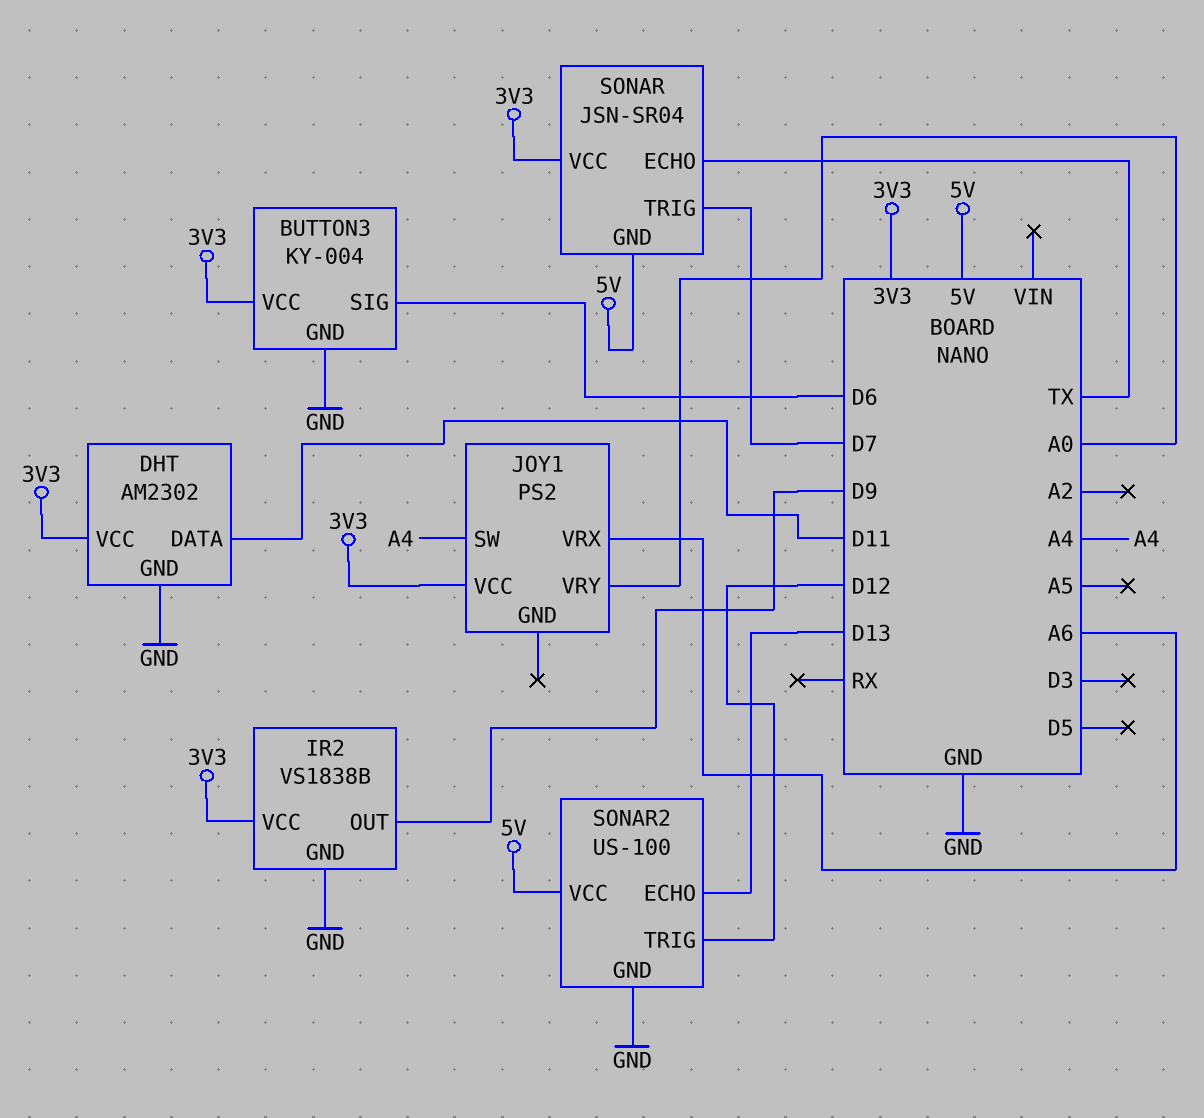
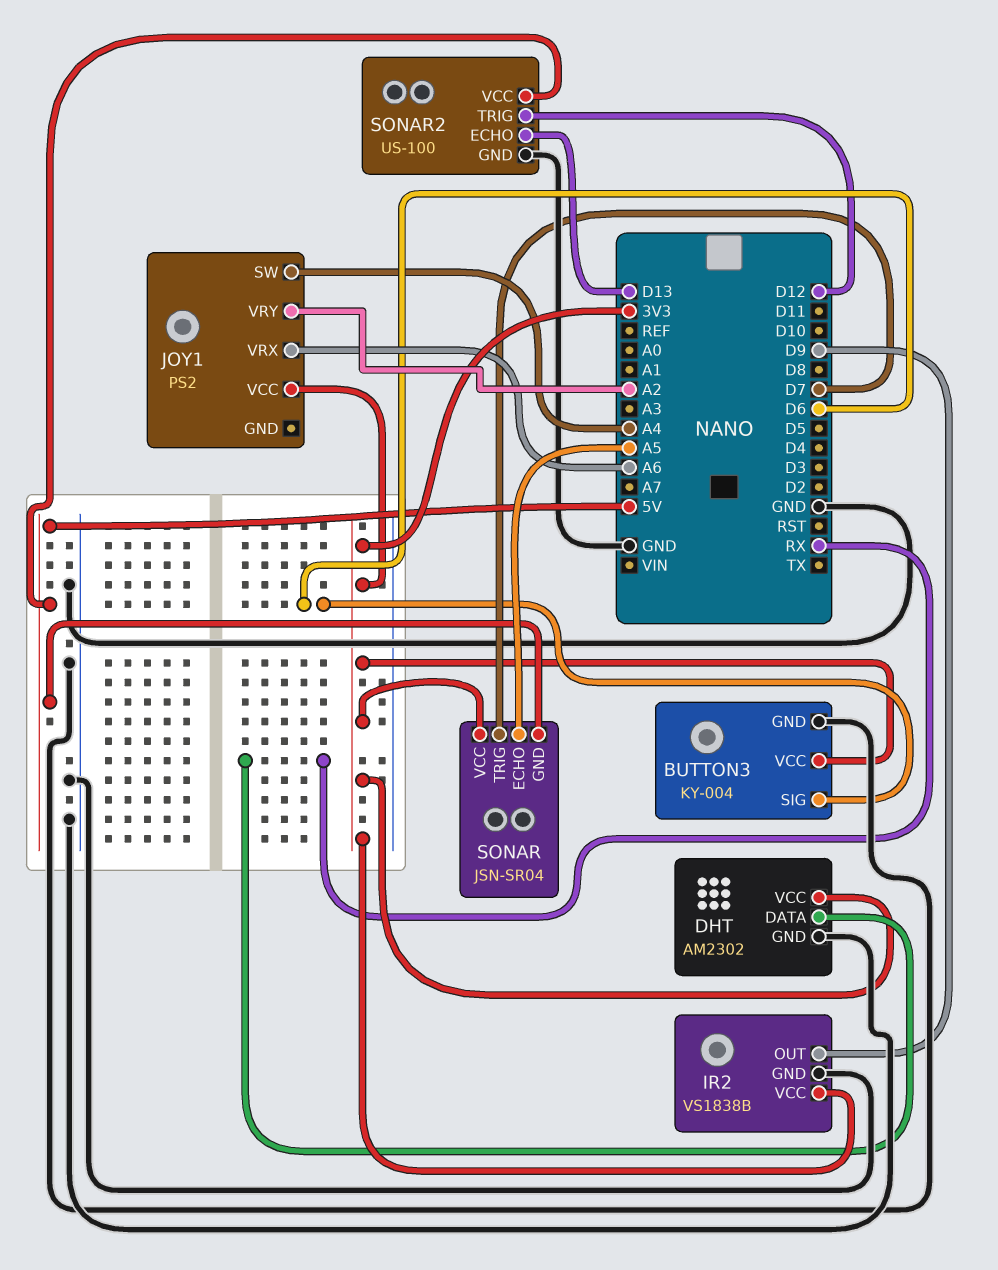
DHT pin DATA: D11 -> RX
JOY1 pin VRY: A0 -> A2
SONAR pin ECHO: TX -> A5

